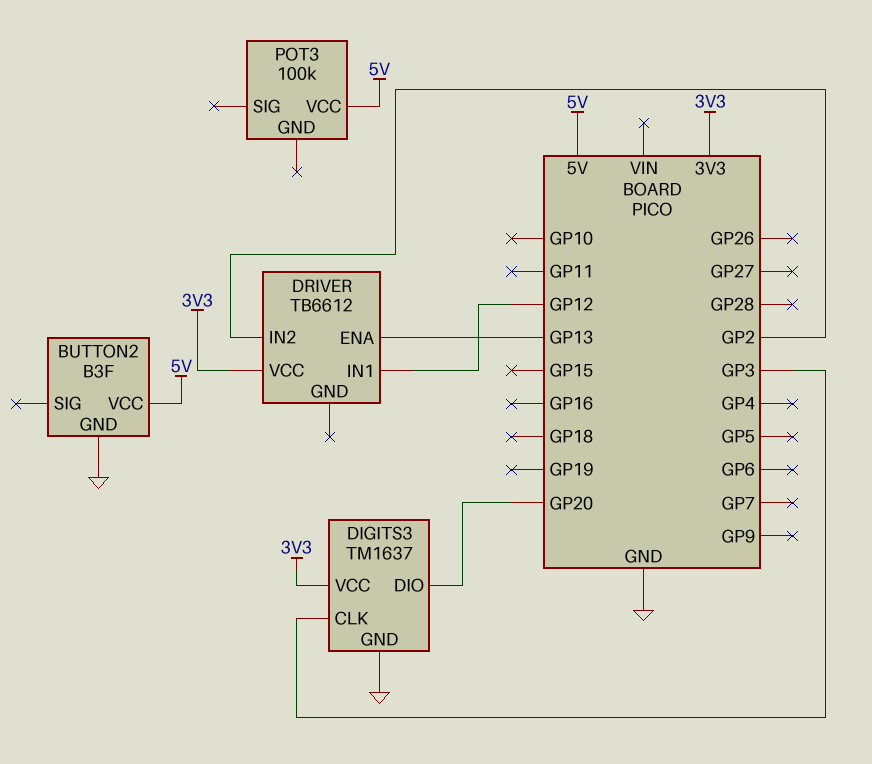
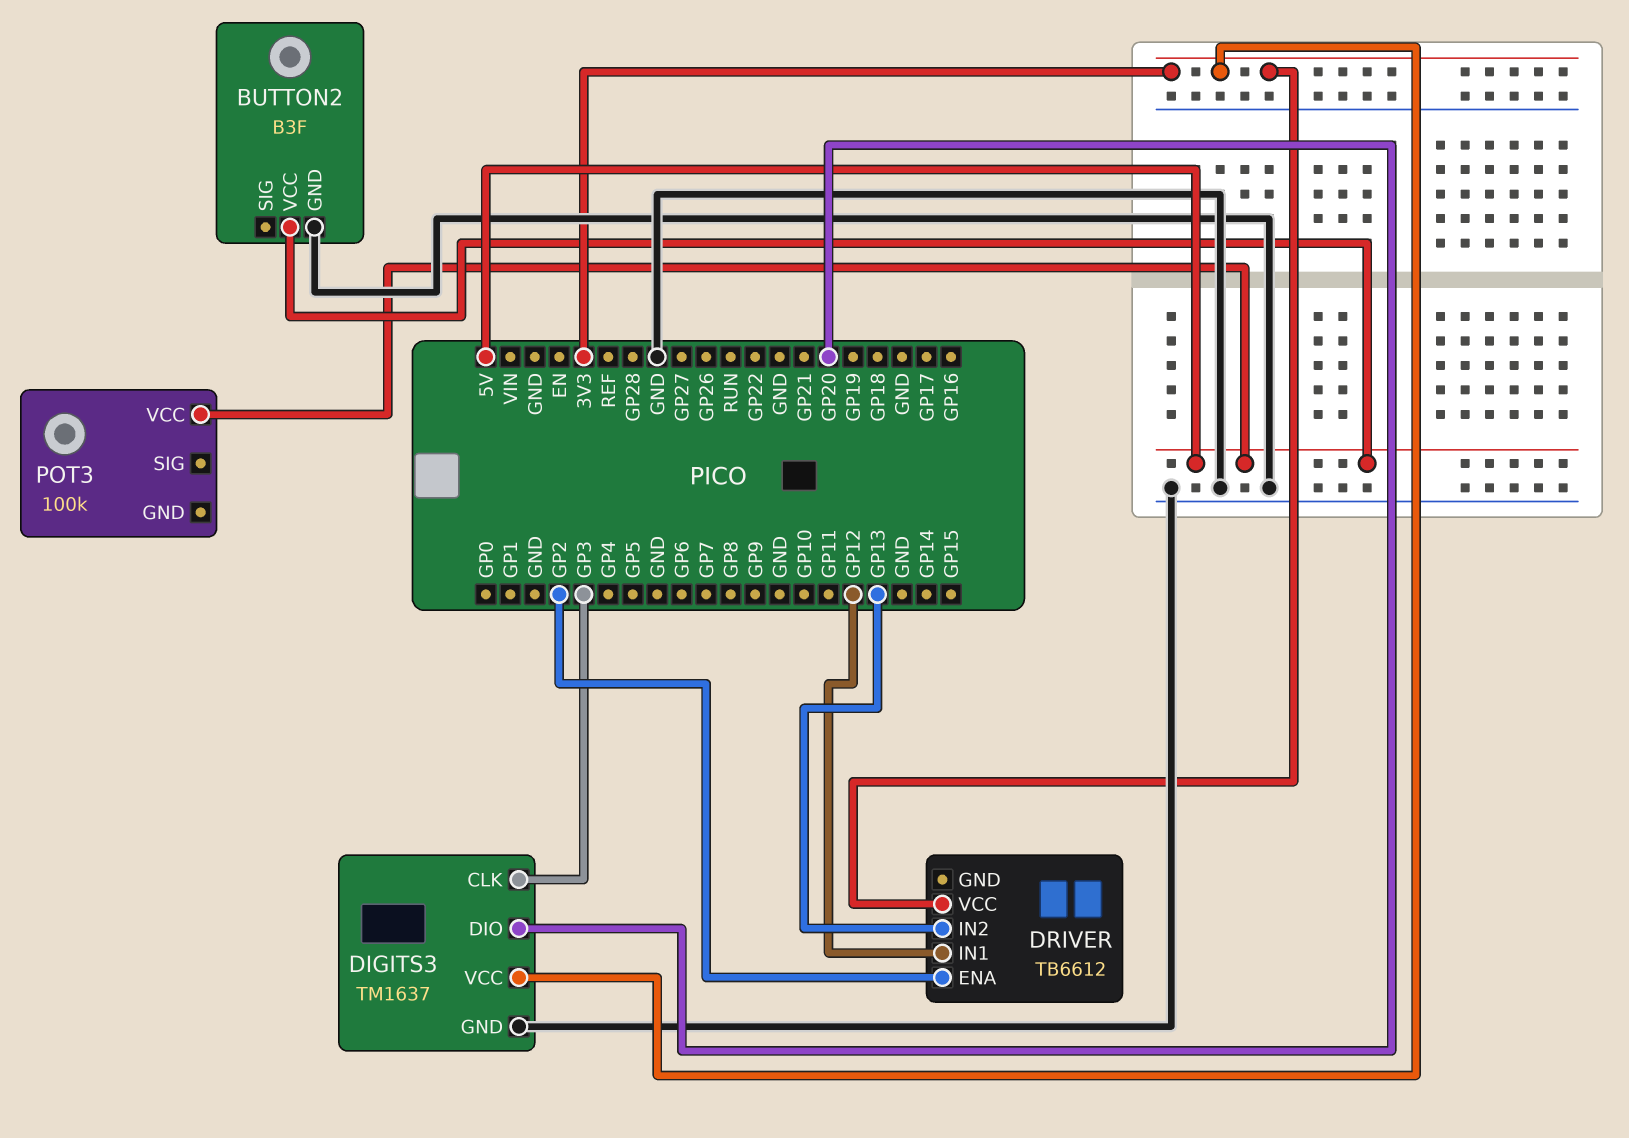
DRIVER pin ENA: GP13 -> GP2
DRIVER pin IN2: GP2 -> GP13

